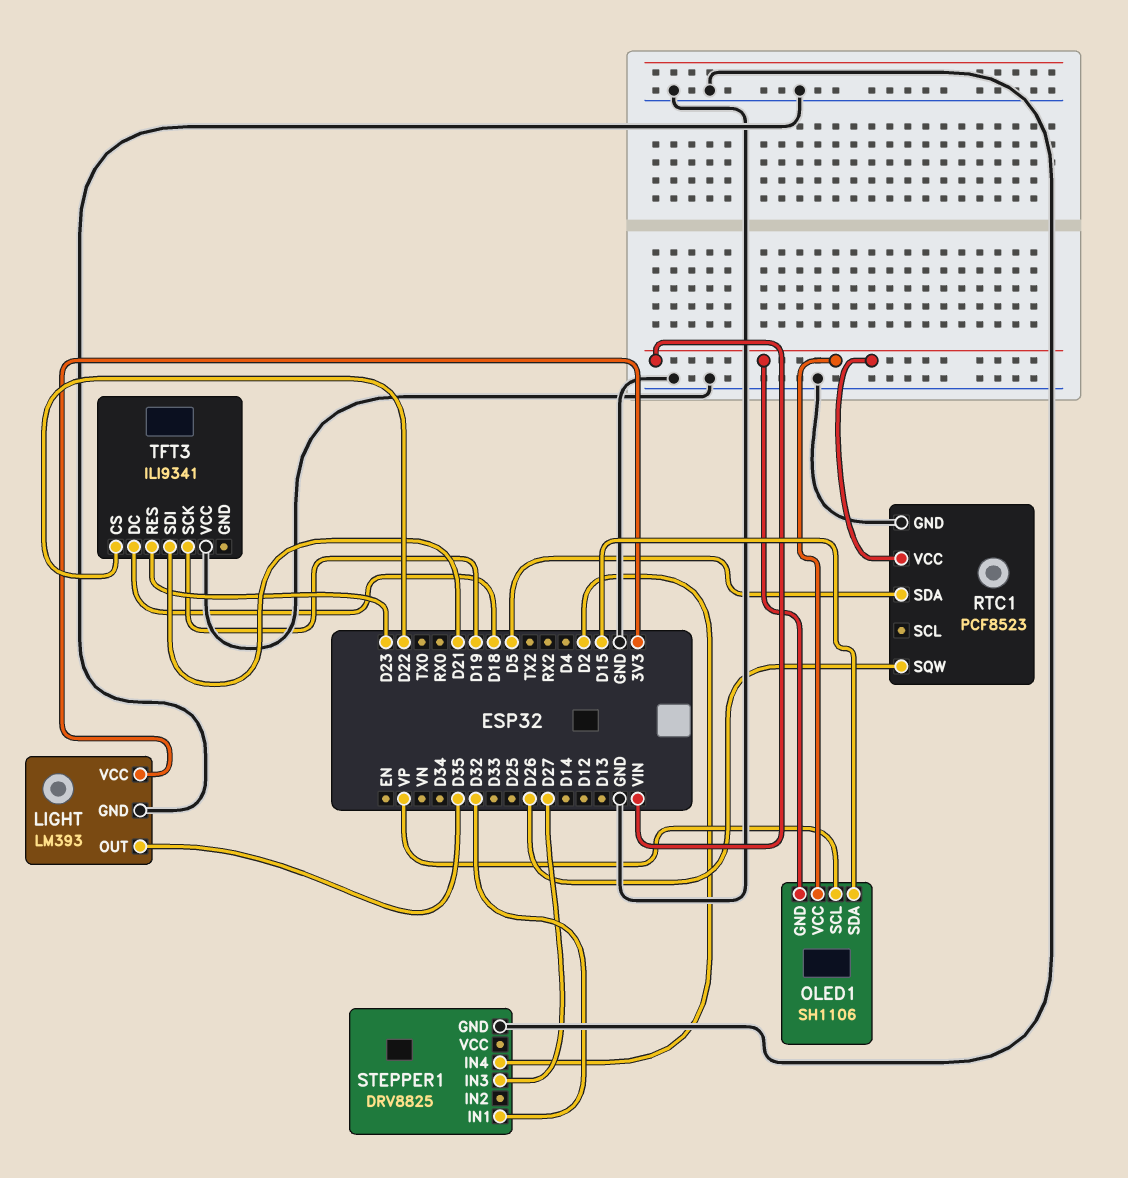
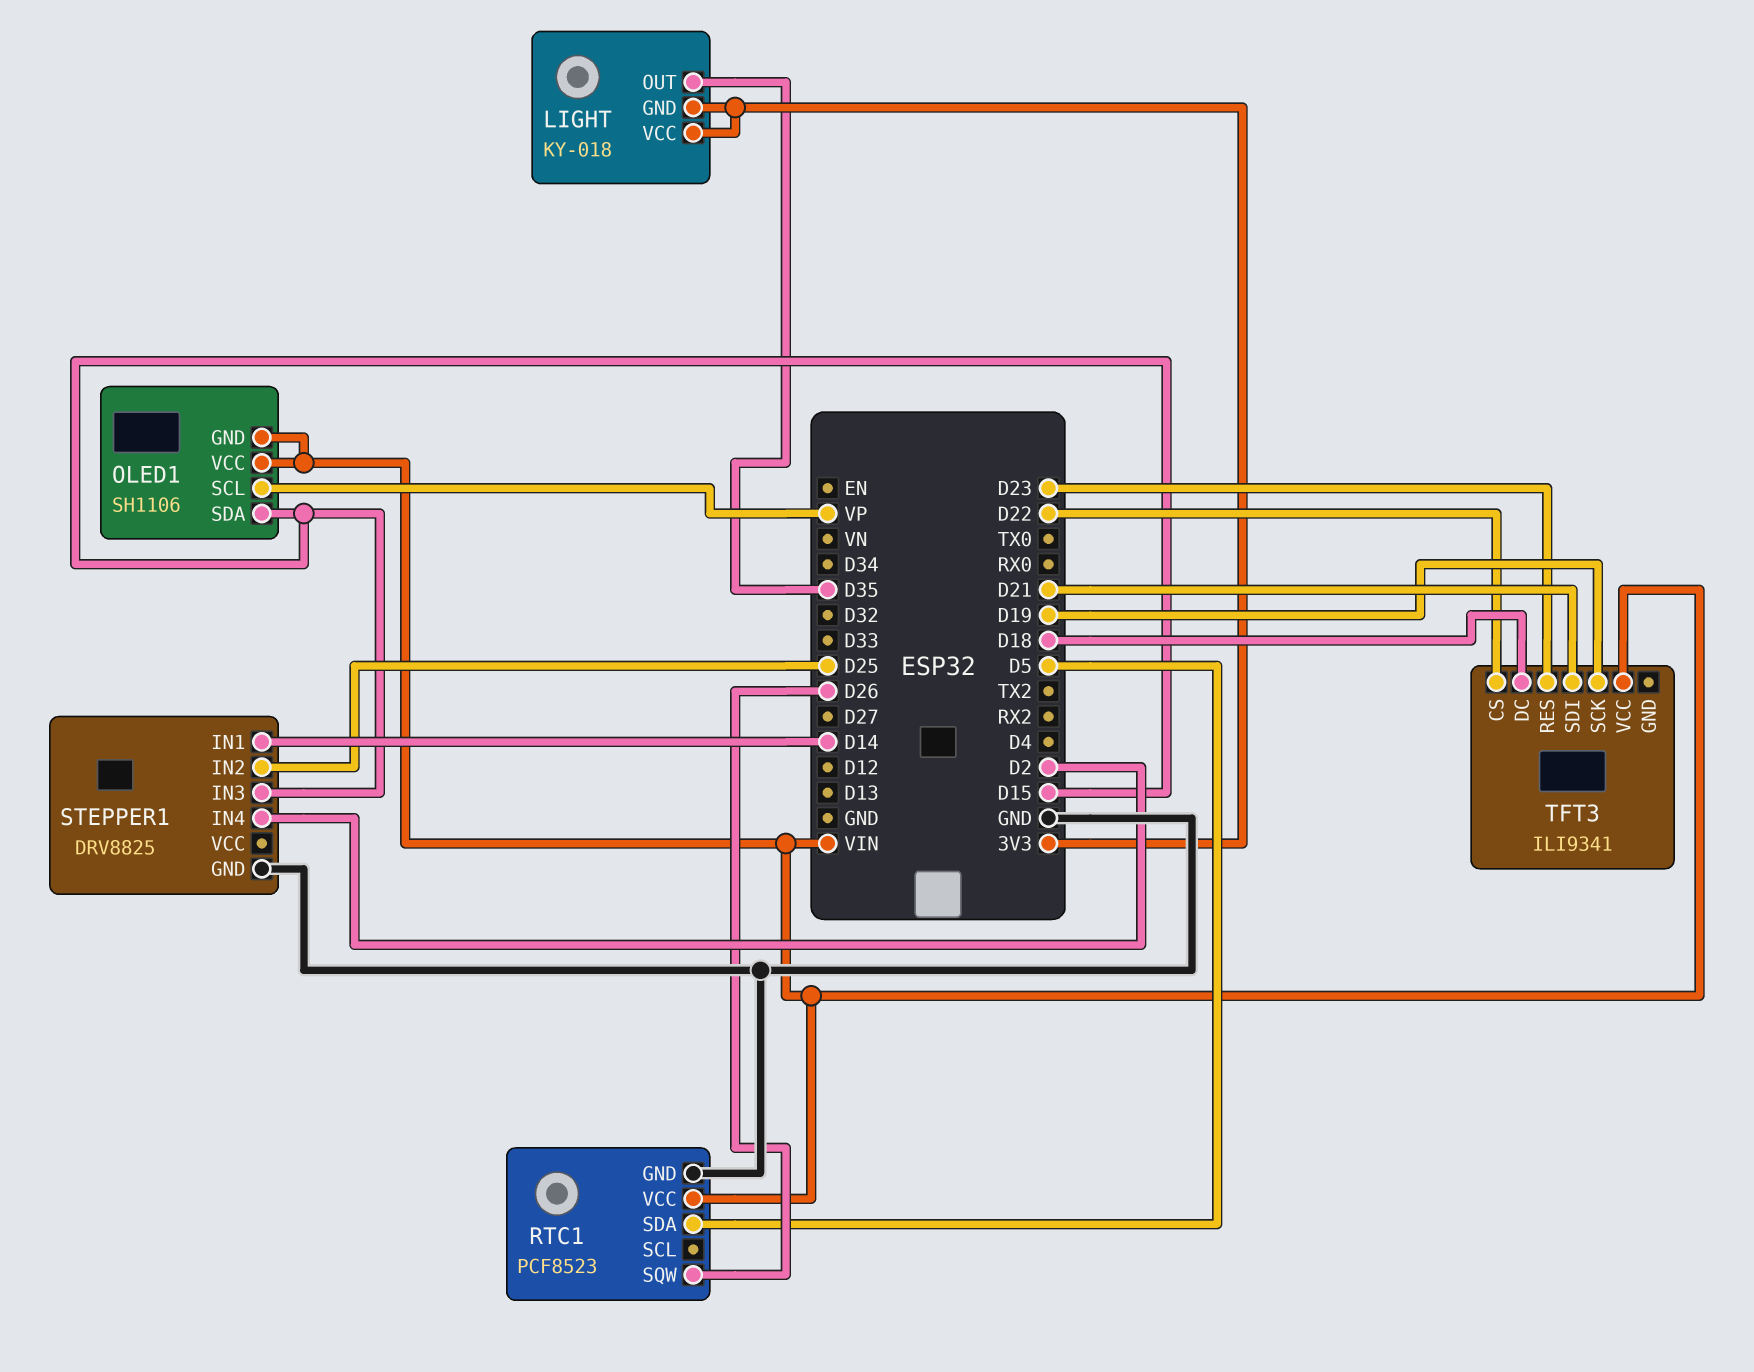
LIGHT: LM393 -> KY-018
LIGHT pin GND: GND -> 3V3
STEPPER1 pin IN1: D32 -> D14
STEPPER1 pin IN2: none -> D25
STEPPER1 pin IN3: D27 -> D15
TFT3 pin VCC: GND -> VIN

